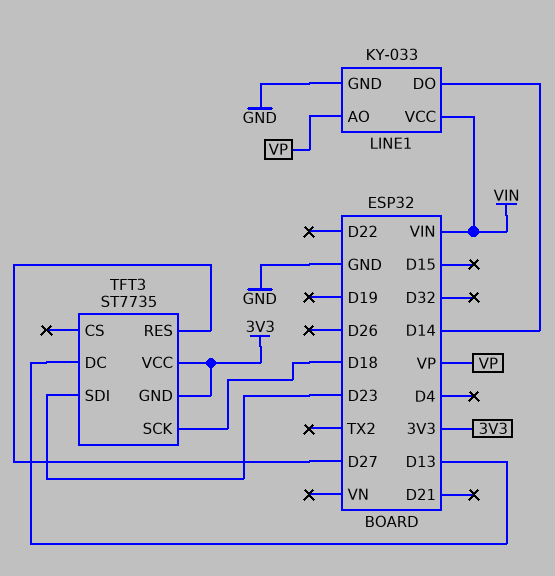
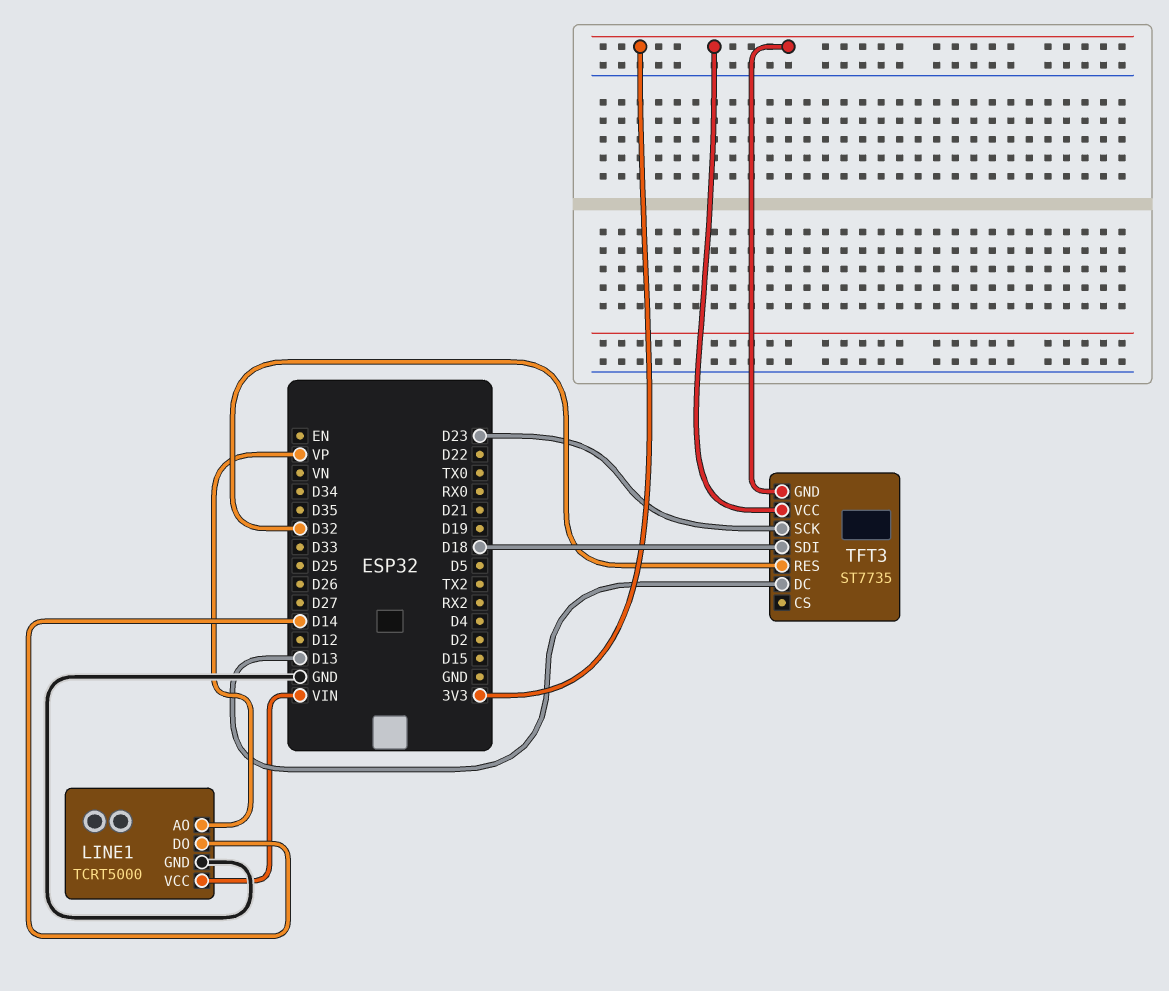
LINE1: KY-033 -> TCRT5000
TFT3 pin RES: D27 -> D32
TFT3 pin SCK: D18 -> D23
TFT3 pin SDI: D23 -> D18

